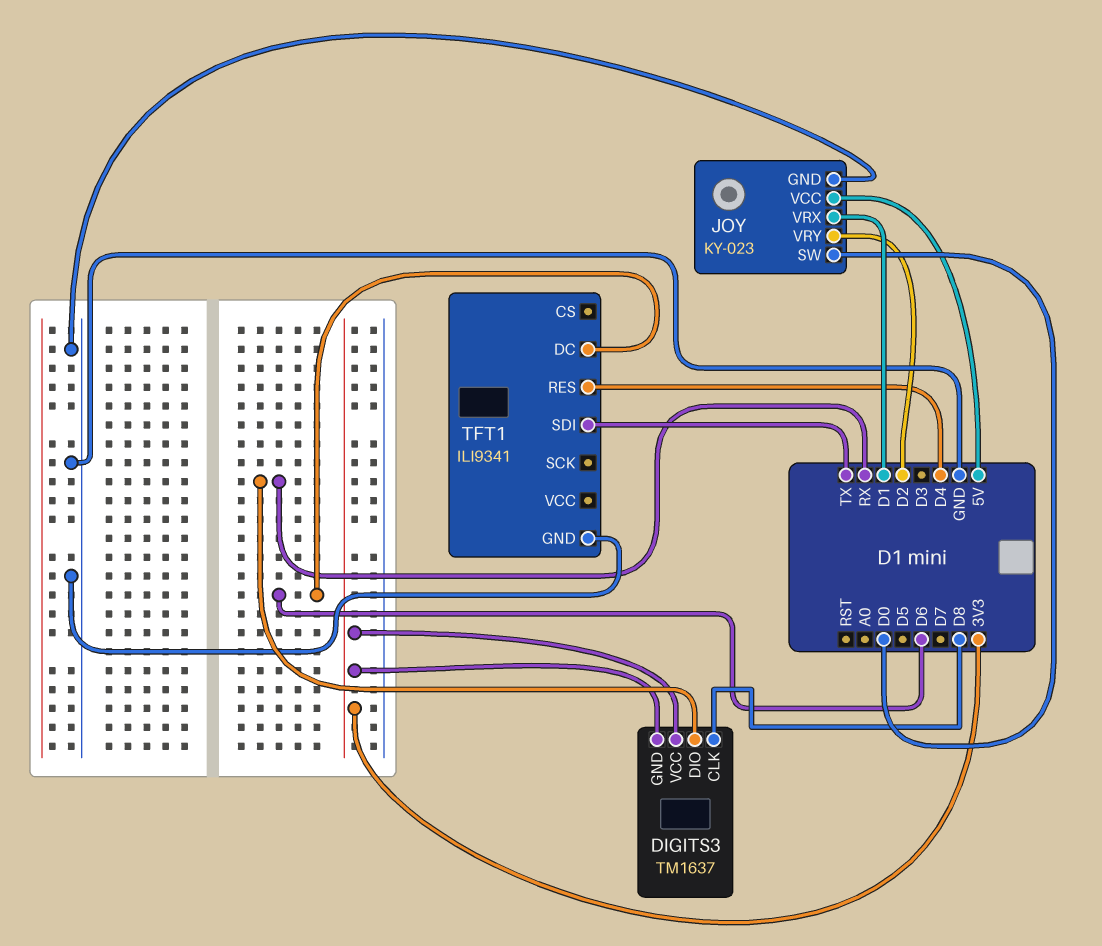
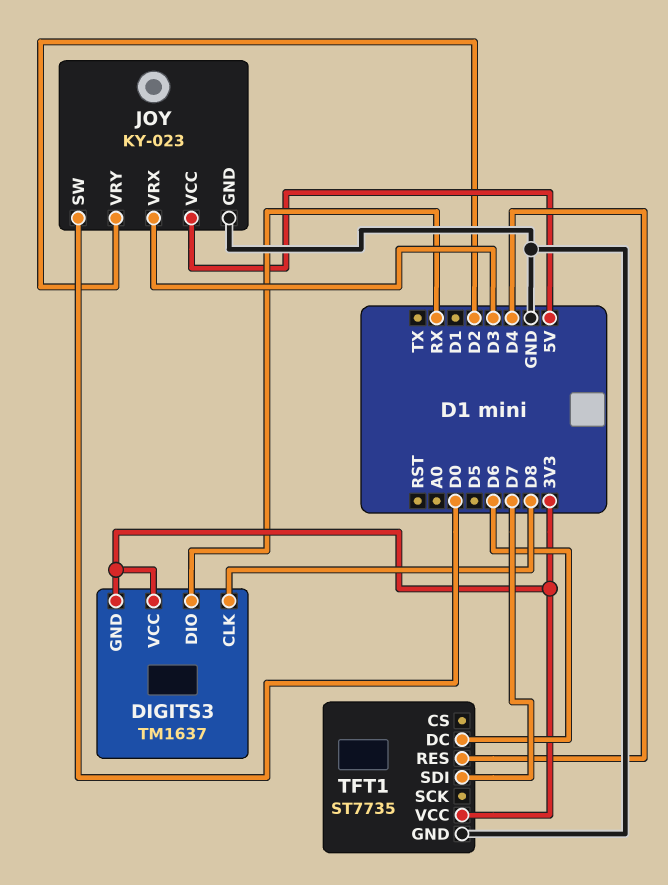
JOY pin VRX: D1 -> D3
TFT1: ILI9341 -> ST7735
TFT1 pin SDI: TX -> D7
TFT1 pin VCC: none -> 3V3

